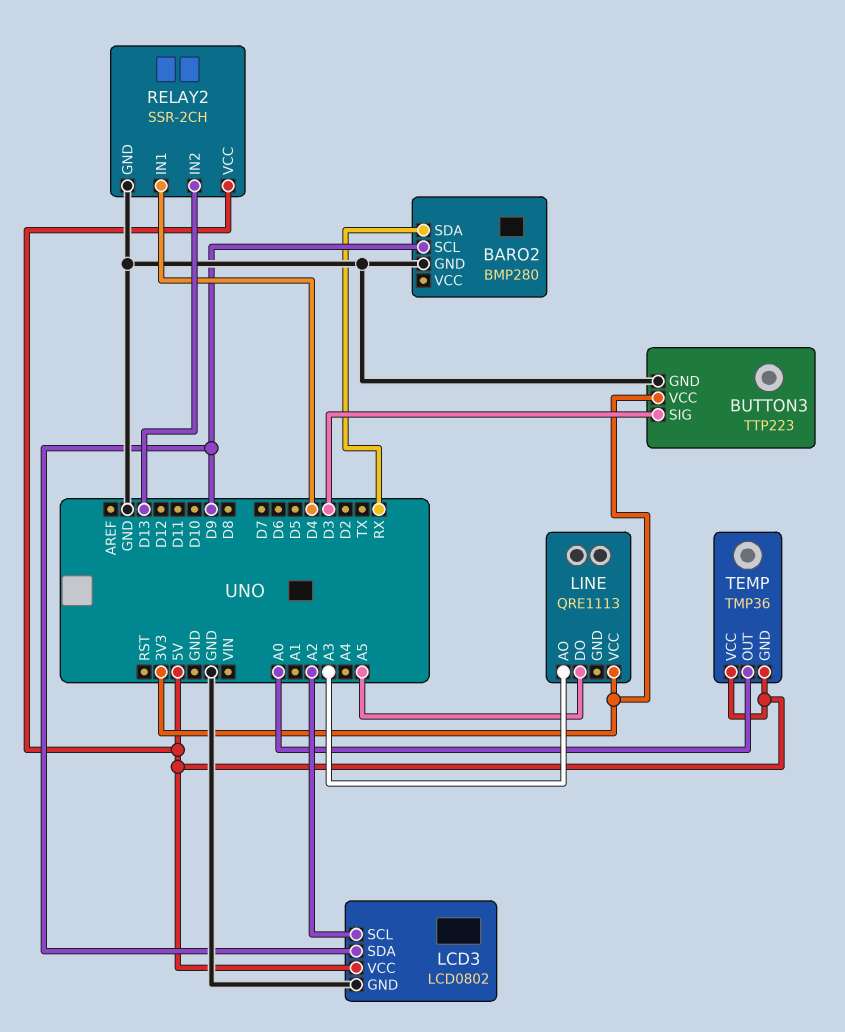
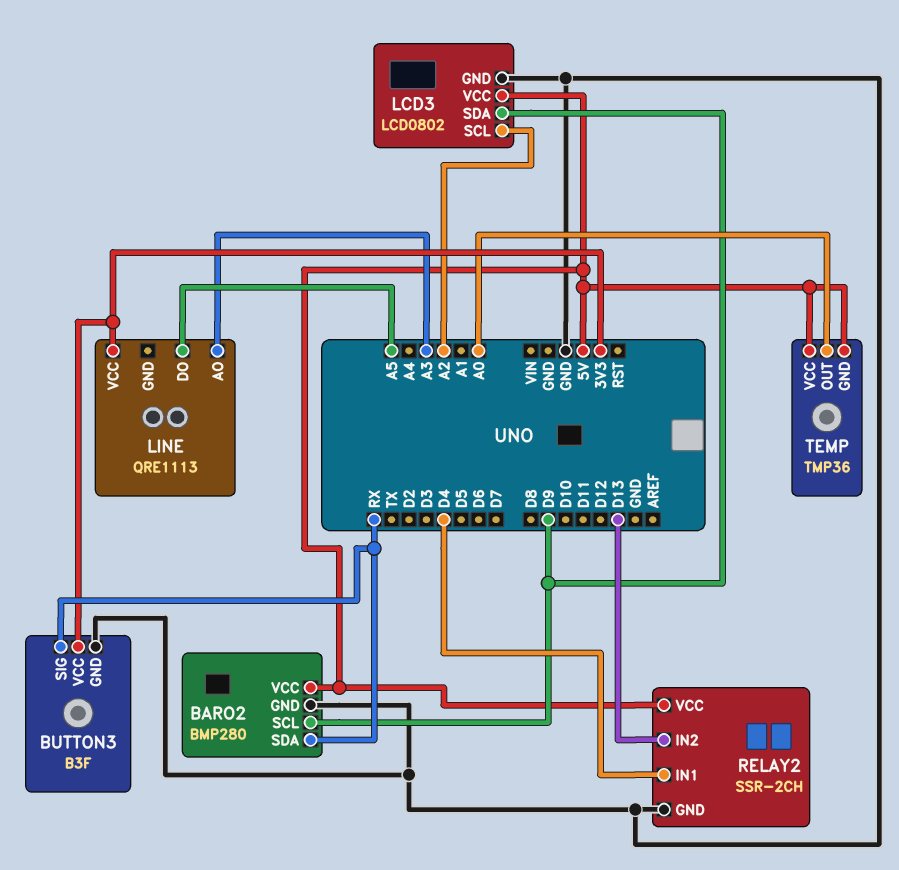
BARO2 pin VCC: none -> 5V
BUTTON3: TTP223 -> B3F
BUTTON3 pin SIG: D3 -> RX

